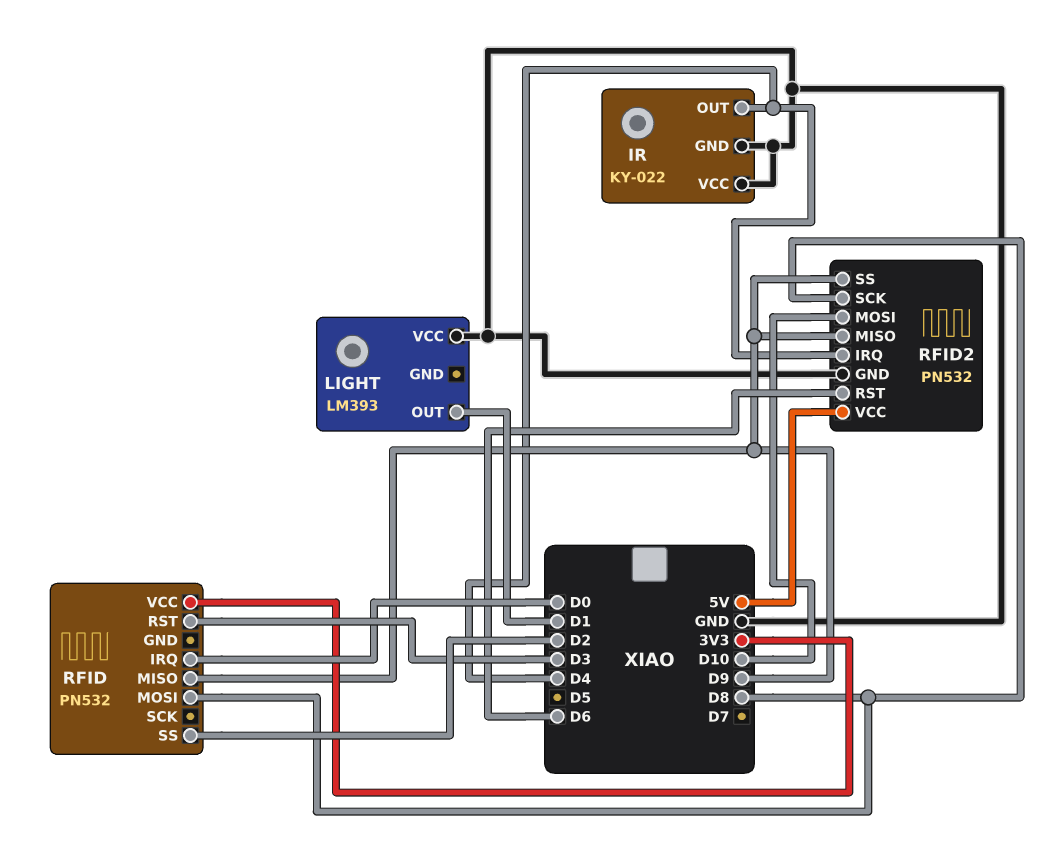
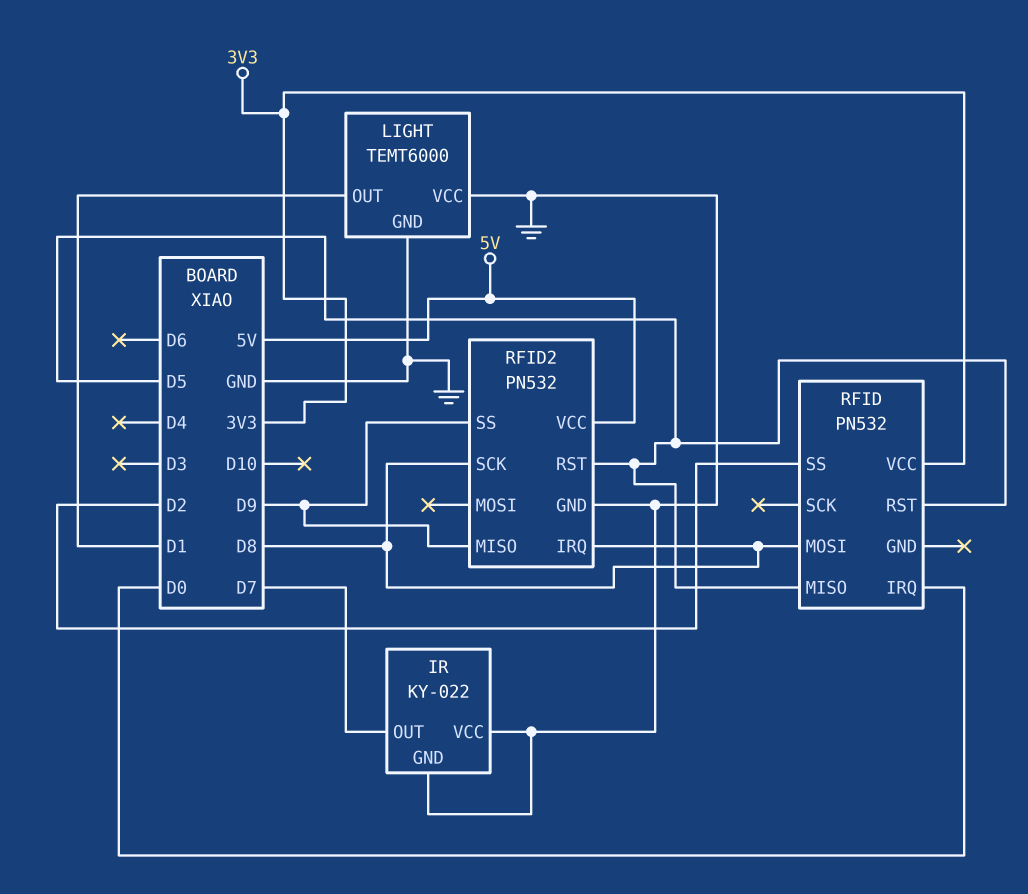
IR pin OUT: D4 -> D7
LIGHT: LM393 -> TEMT6000
LIGHT pin GND: none -> GND
RFID pin MISO: D9 -> D5
RFID pin RST: D3 -> D5
RFID2 pin IRQ: D4 -> D8
RFID2 pin MOSI: D10 -> none
RFID2 pin RST: D6 -> D5

